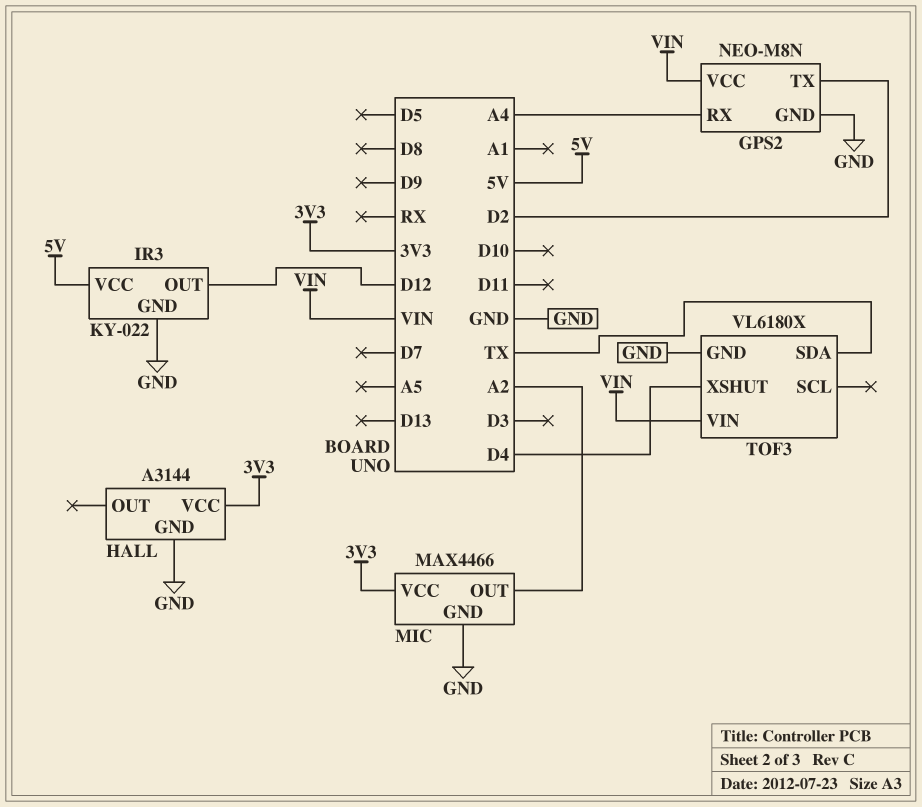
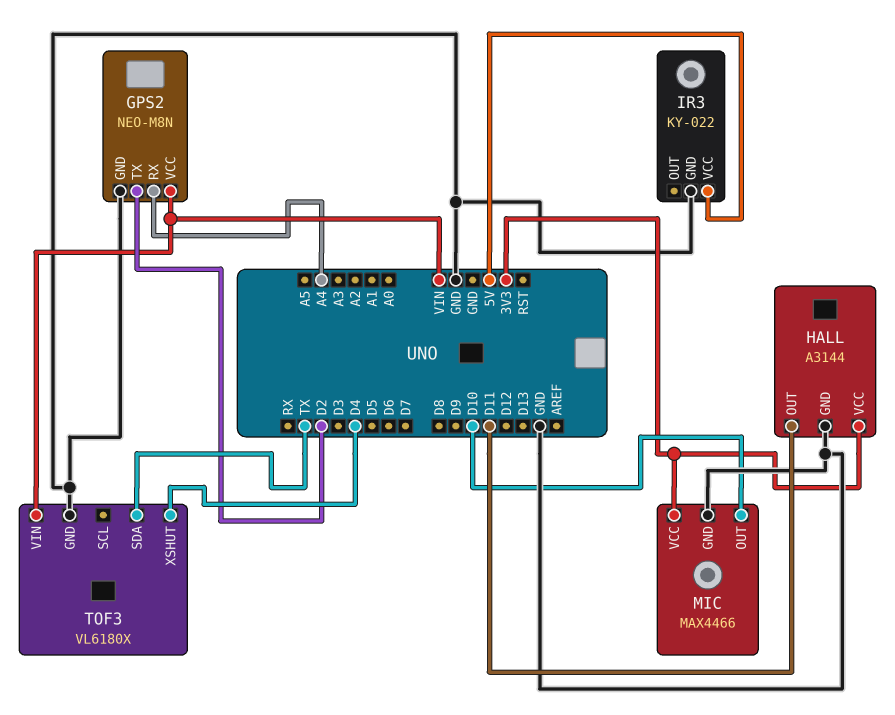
HALL pin OUT: none -> D11
IR3 pin OUT: D12 -> none
MIC pin OUT: A2 -> D10

